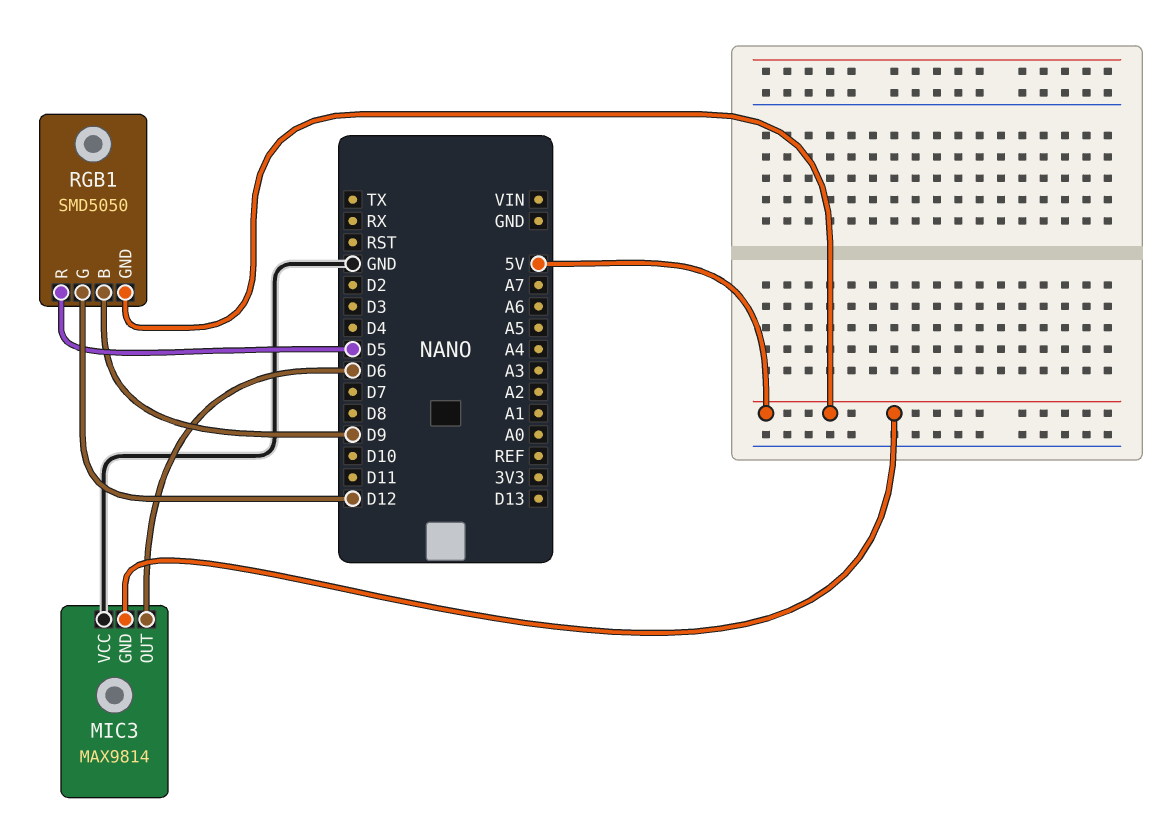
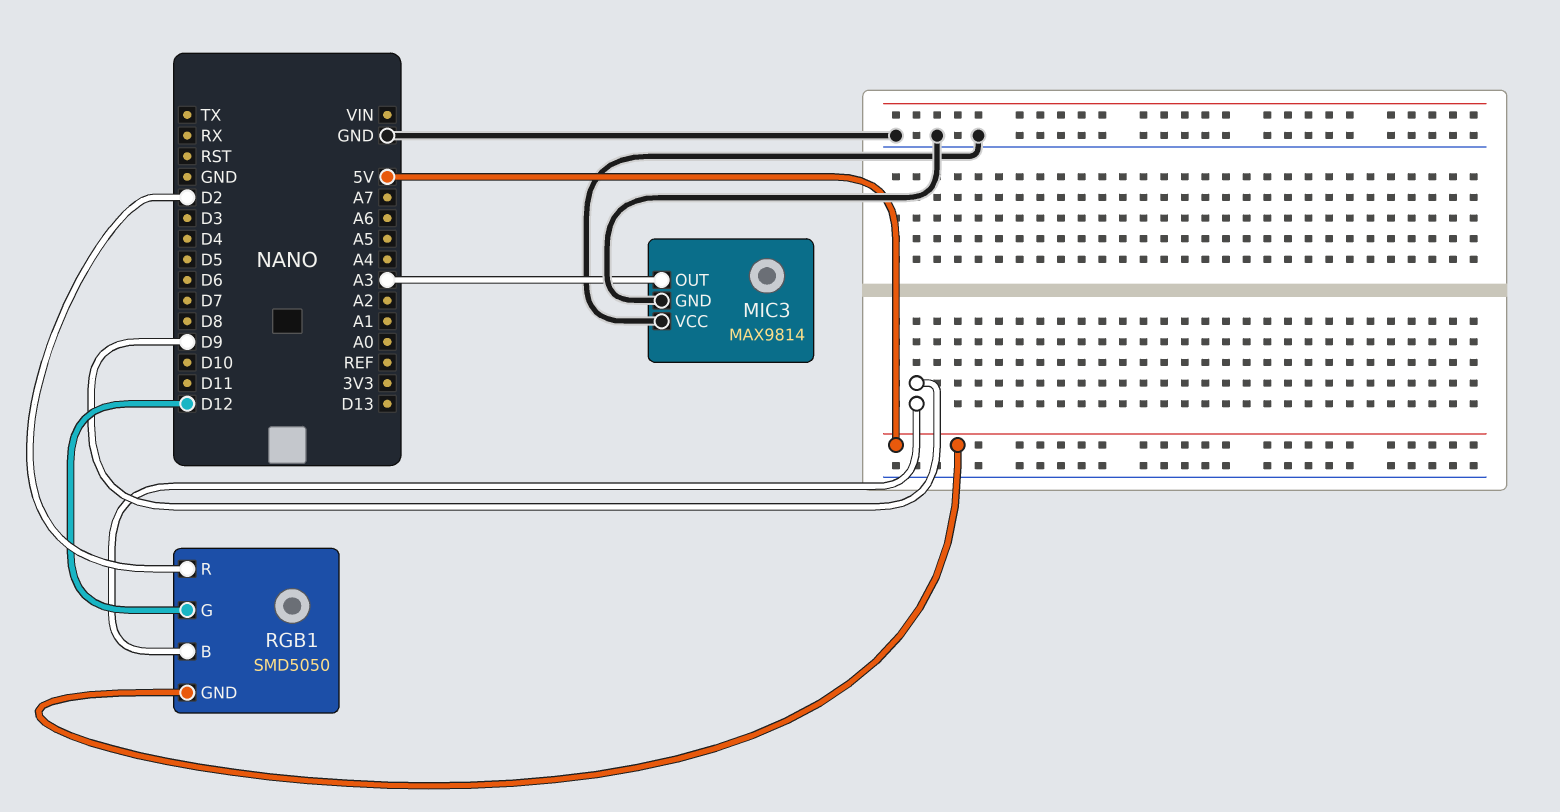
MIC3 pin GND: 5V -> GND
MIC3 pin OUT: D6 -> A3
RGB1 pin R: D5 -> D2

